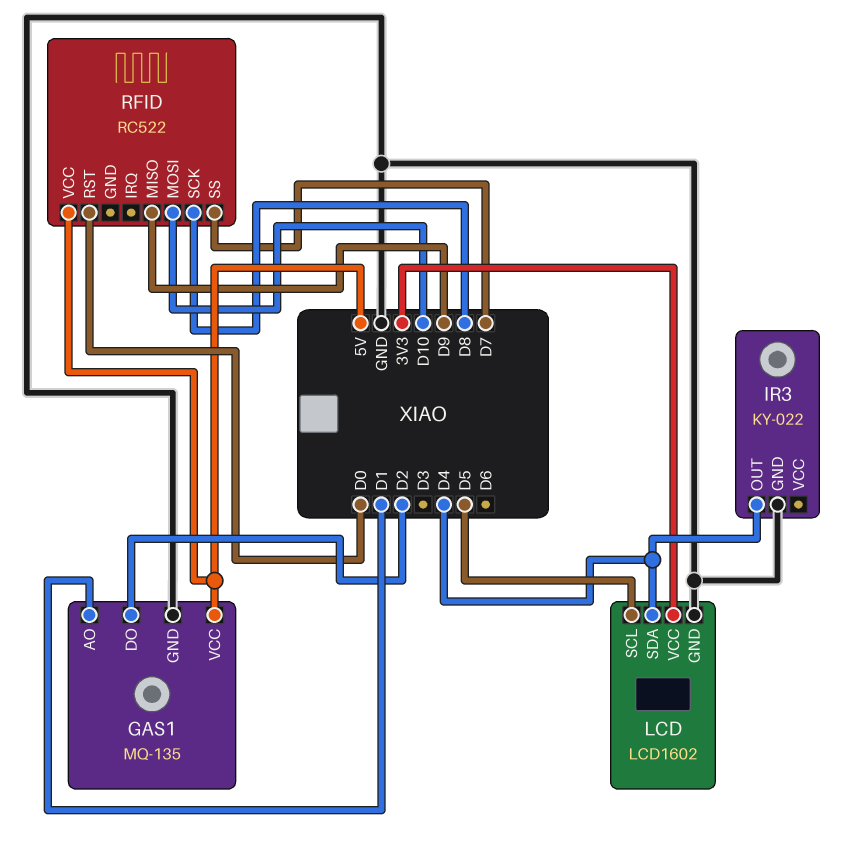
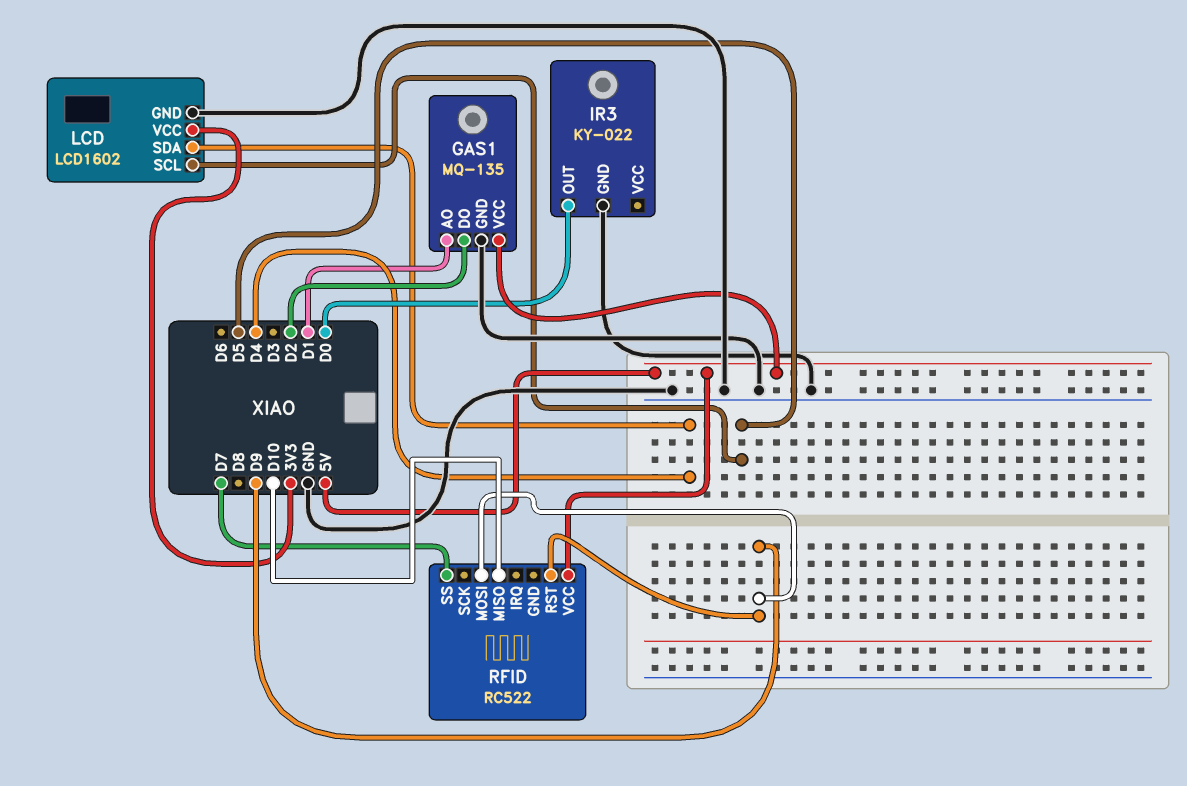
IR3 pin OUT: D4 -> D0
RFID pin MISO: D9 -> D10
RFID pin MOSI: D10 -> D9
RFID pin RST: D0 -> D9
RFID pin SCK: D8 -> none

